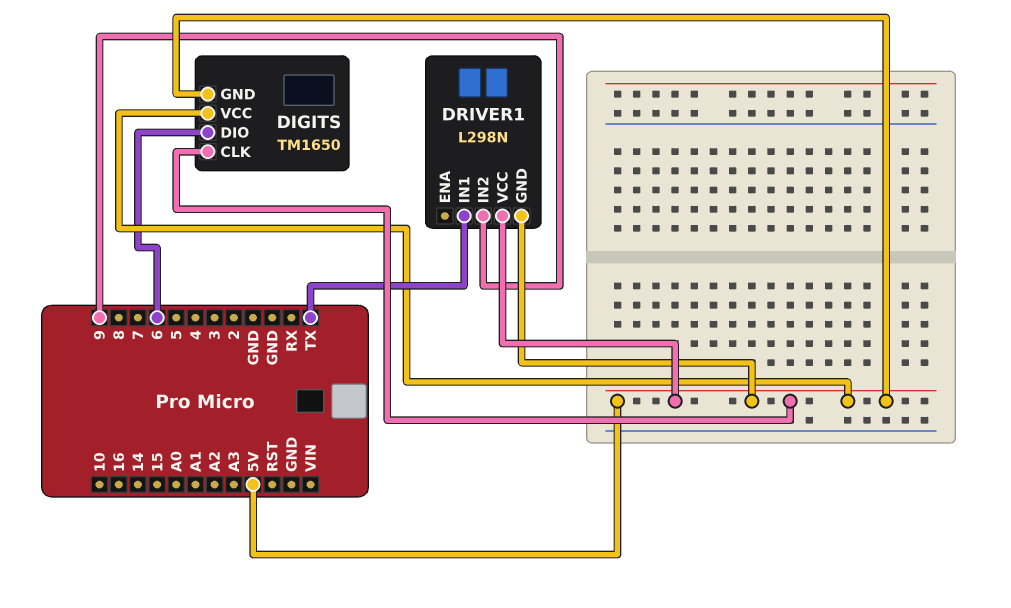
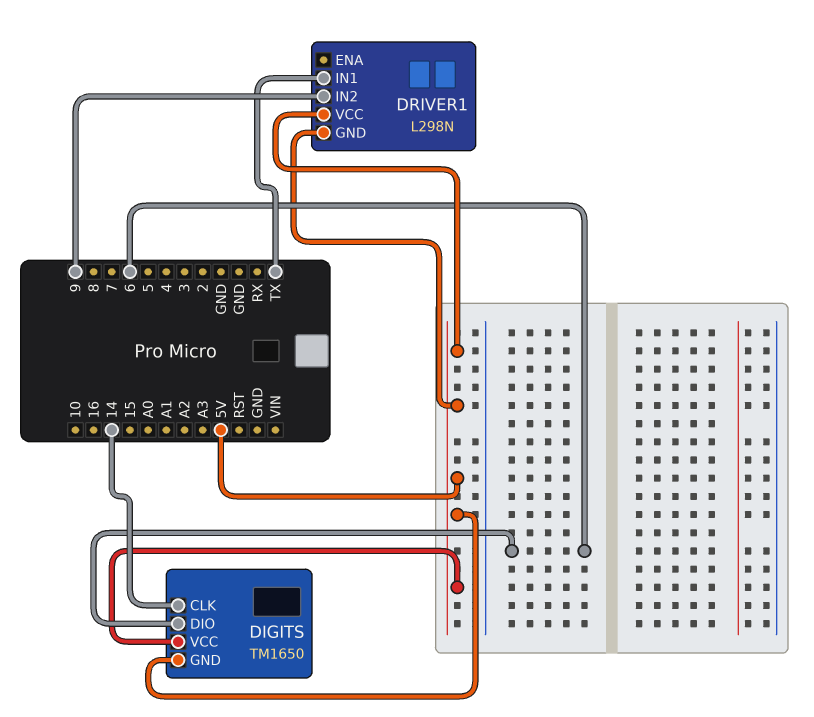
DIGITS pin CLK: 5V -> 14

